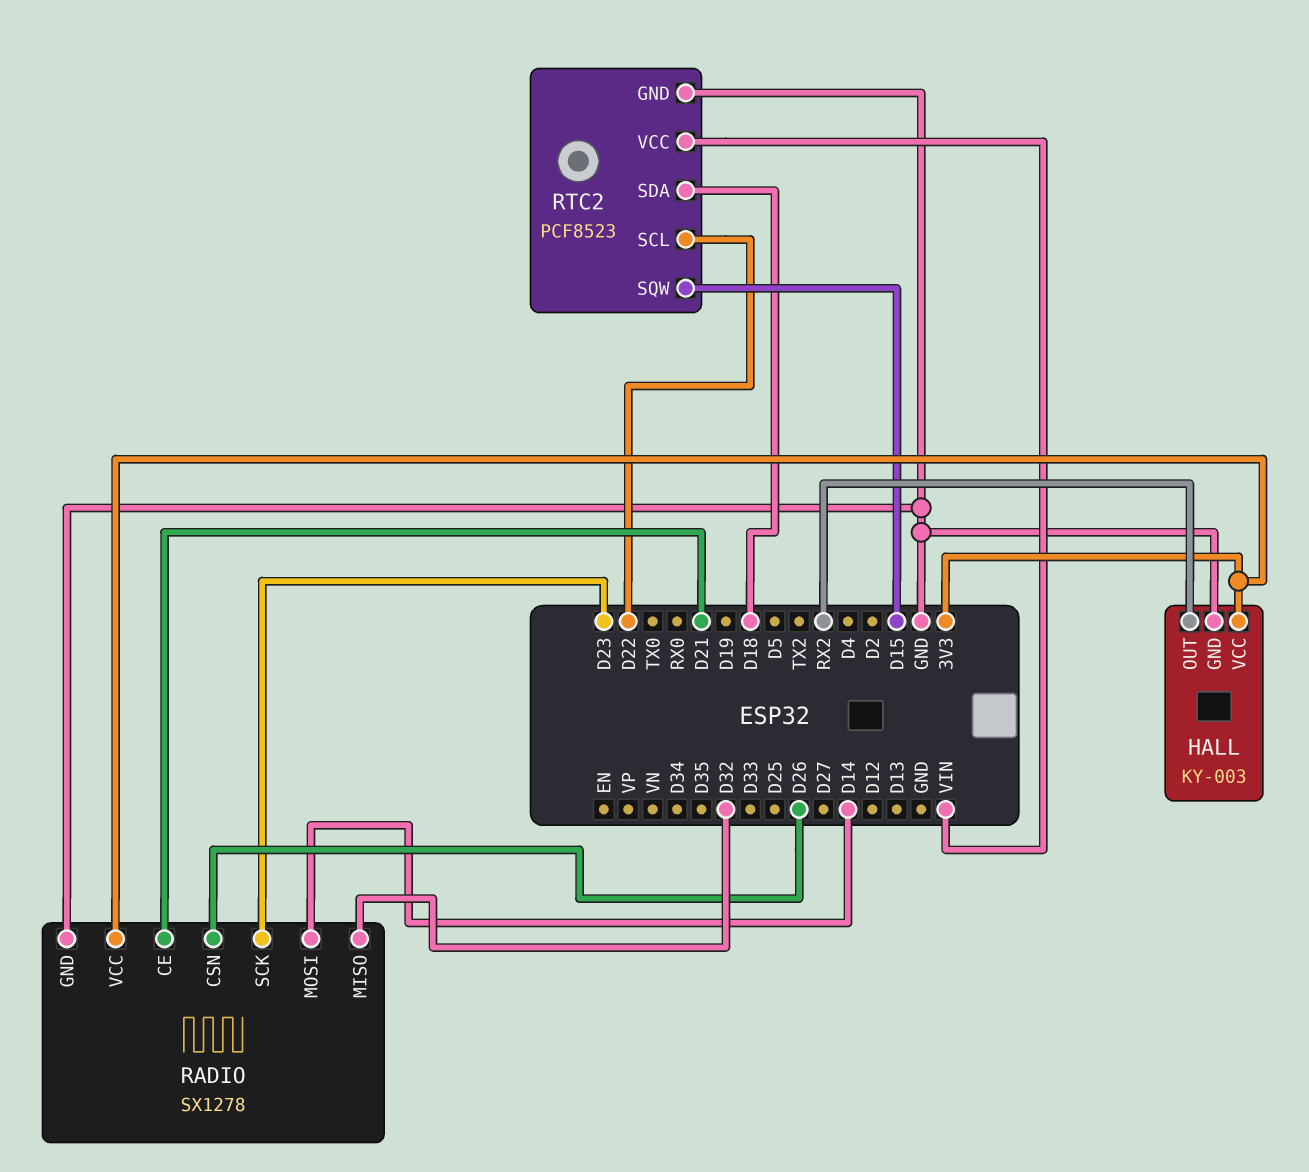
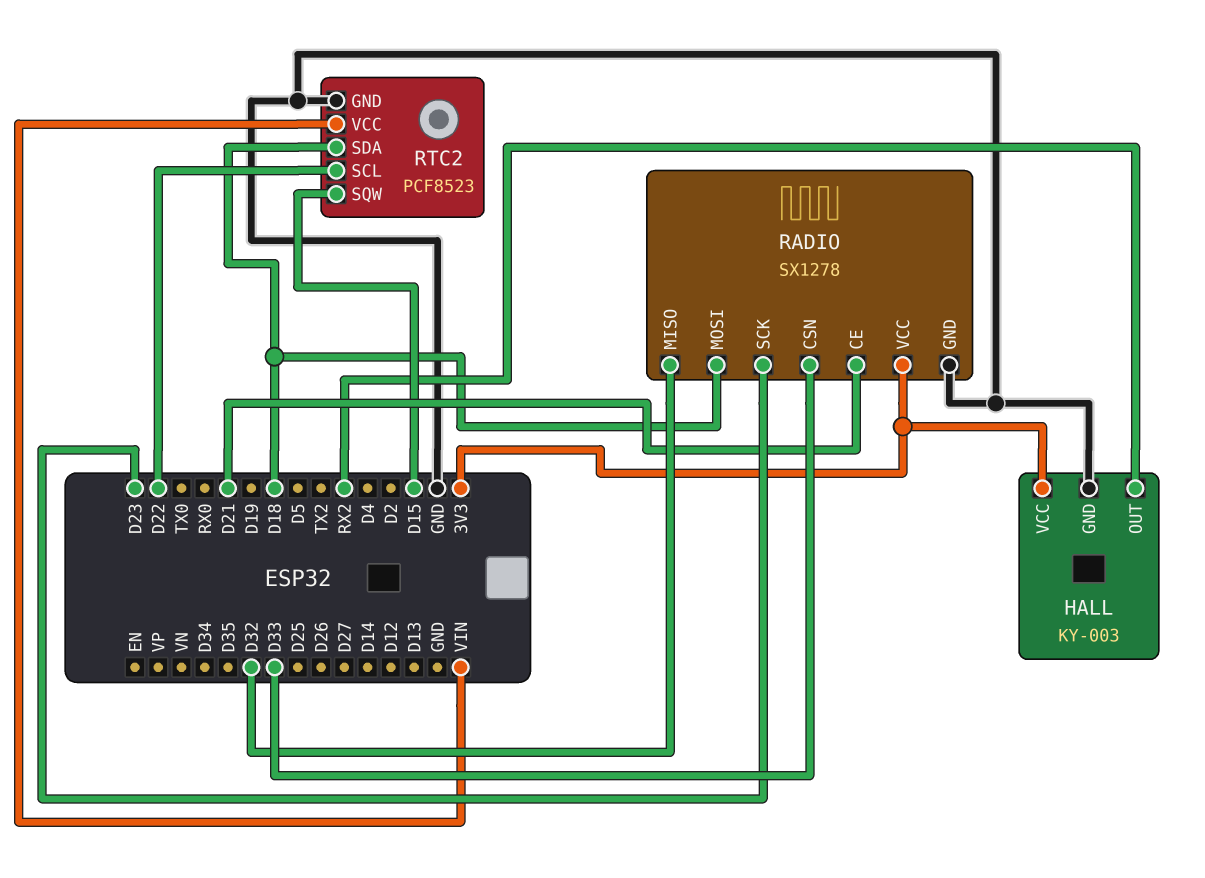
RADIO pin CSN: D26 -> D33
RADIO pin MOSI: D14 -> D18

